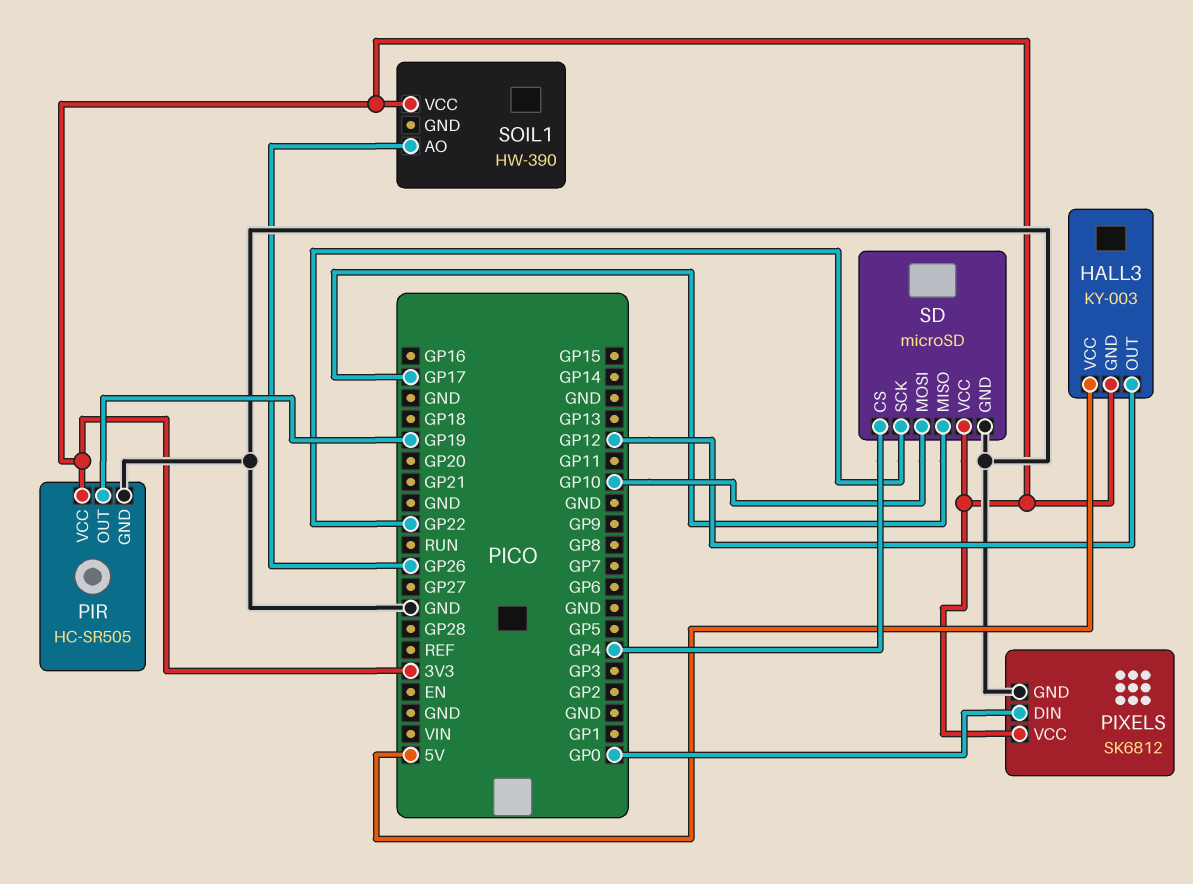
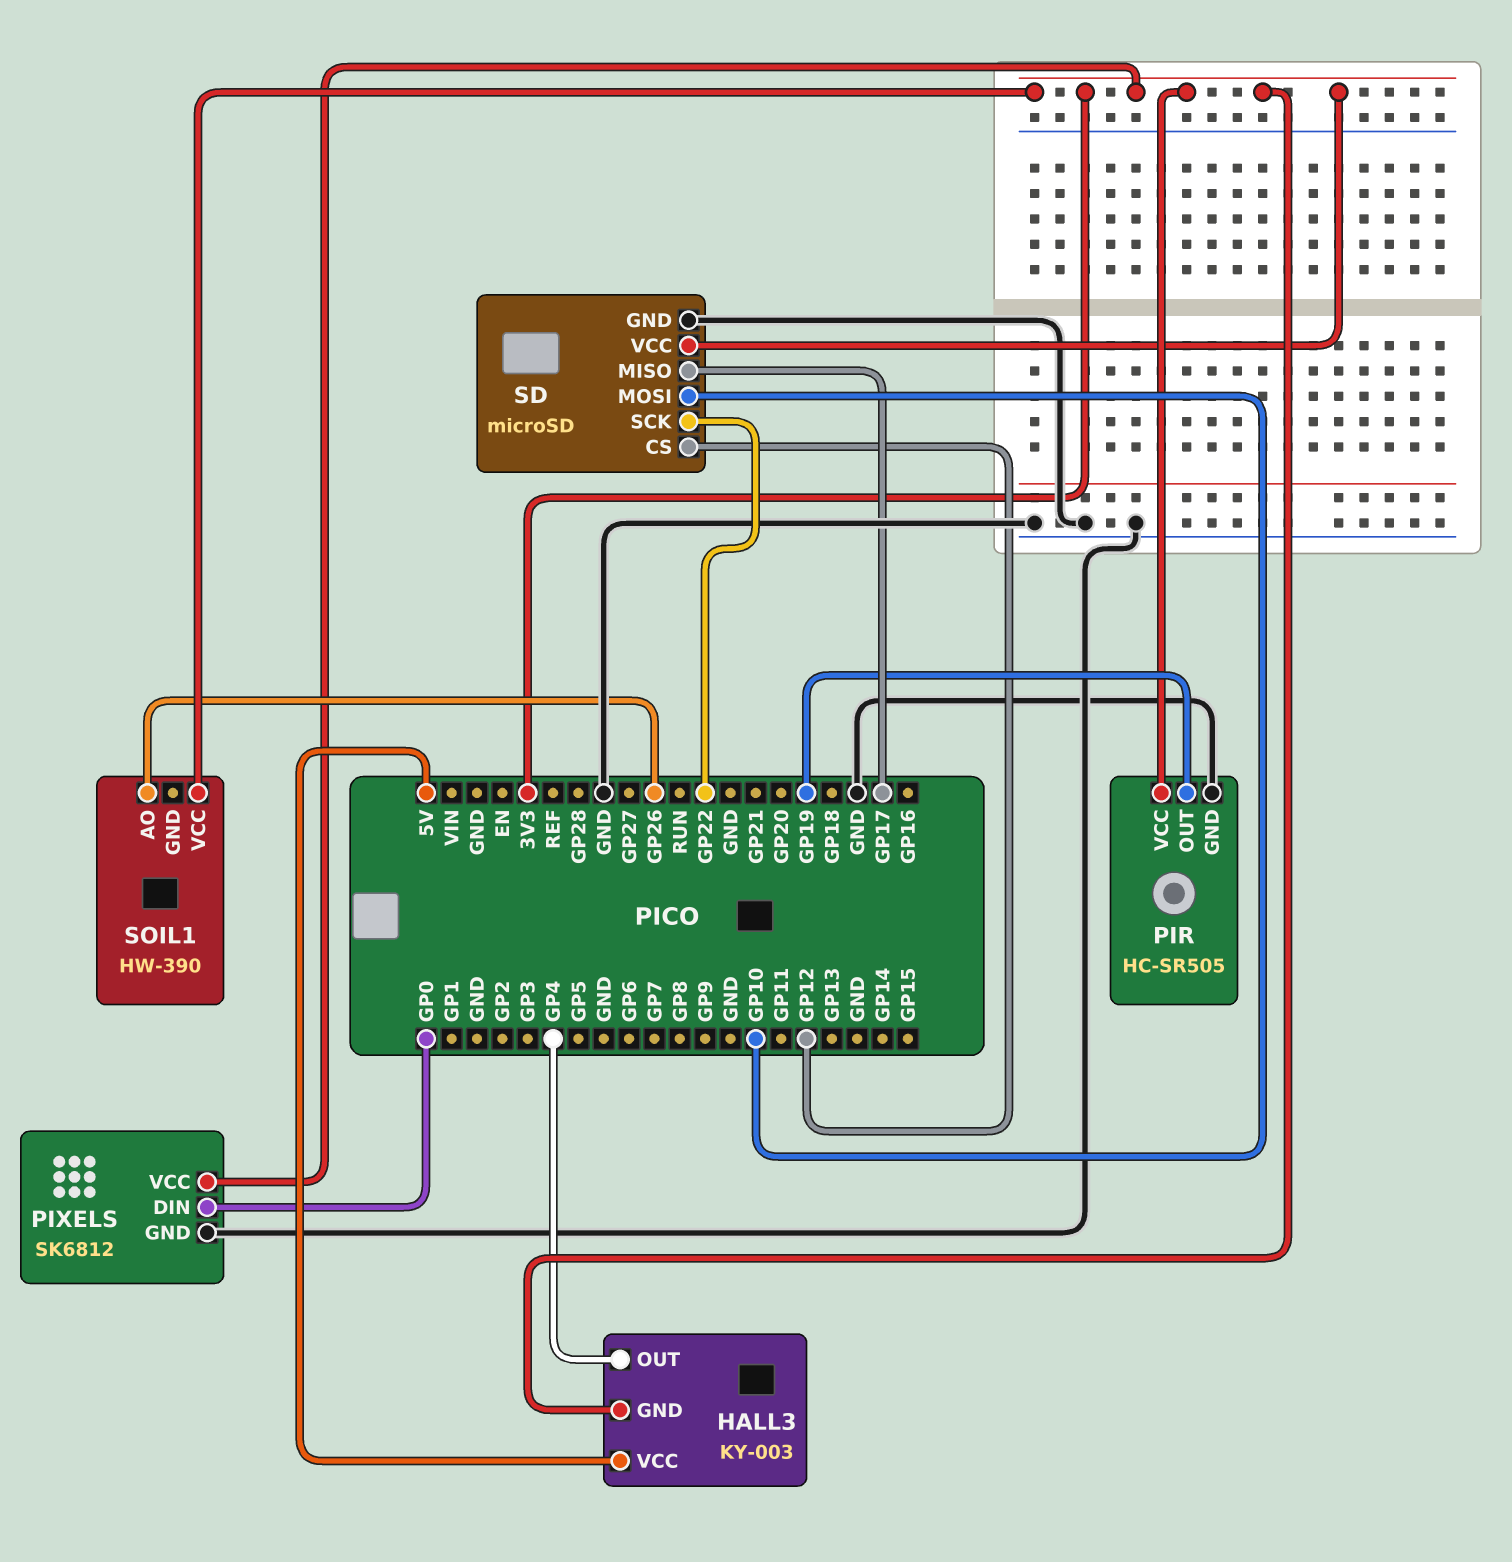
HALL3 pin OUT: GP12 -> GP4
SD pin CS: GP4 -> GP12

